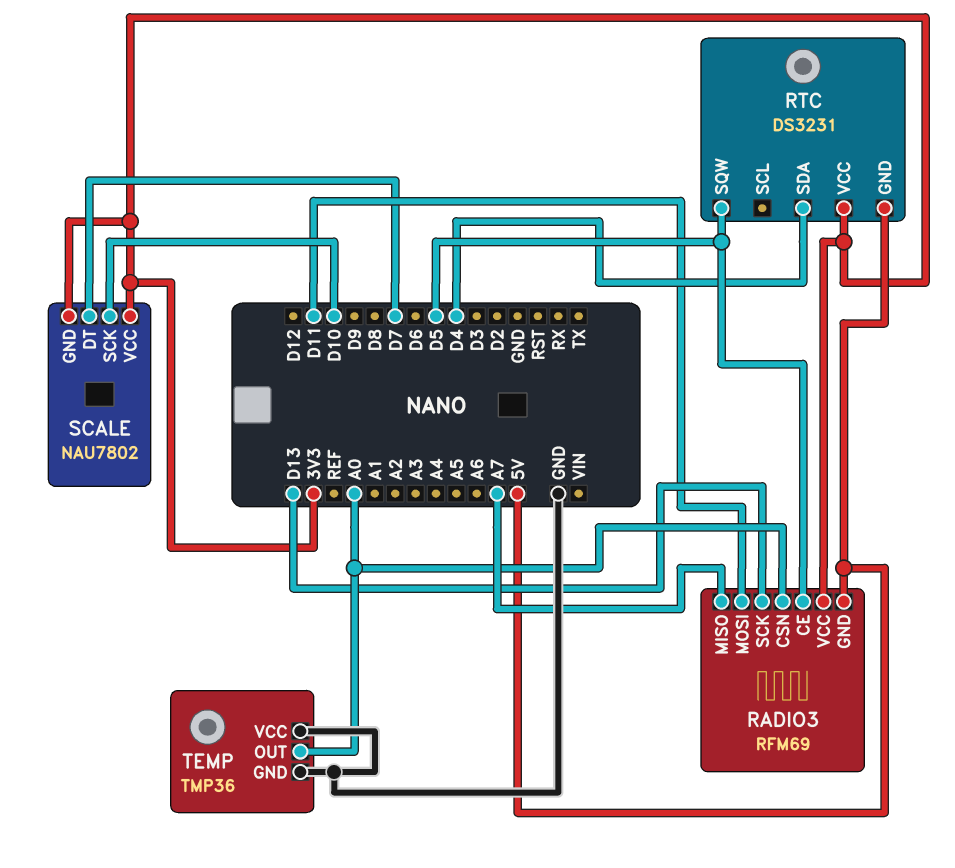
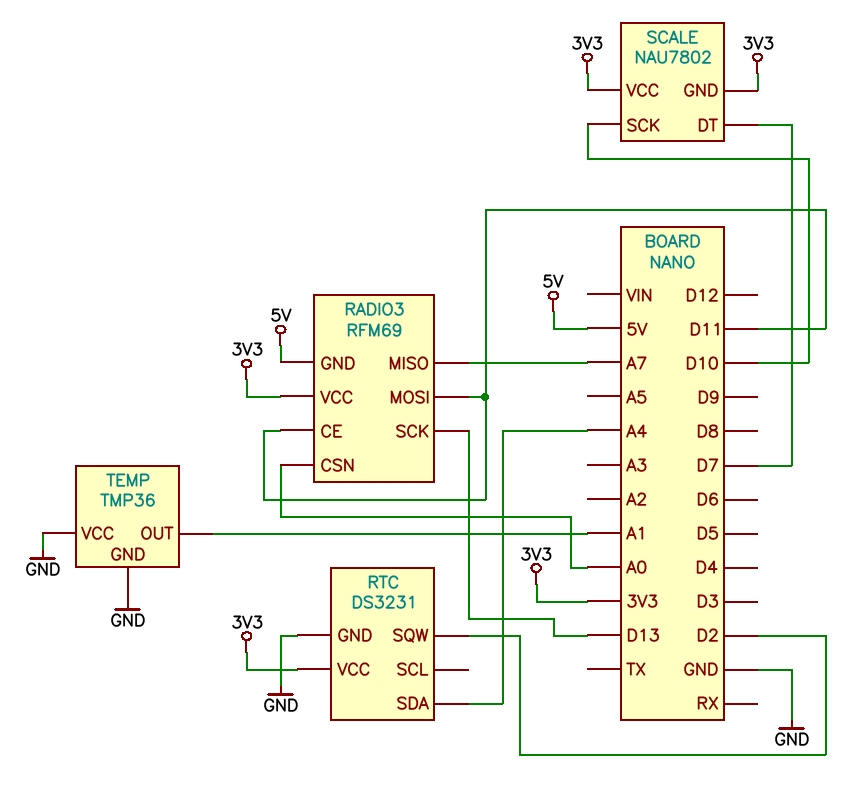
RADIO3 pin CE: D5 -> D11
RTC pin GND: 5V -> GND
RTC pin SDA: D4 -> A4
RTC pin SQW: D5 -> D2
TEMP pin OUT: A0 -> A1

